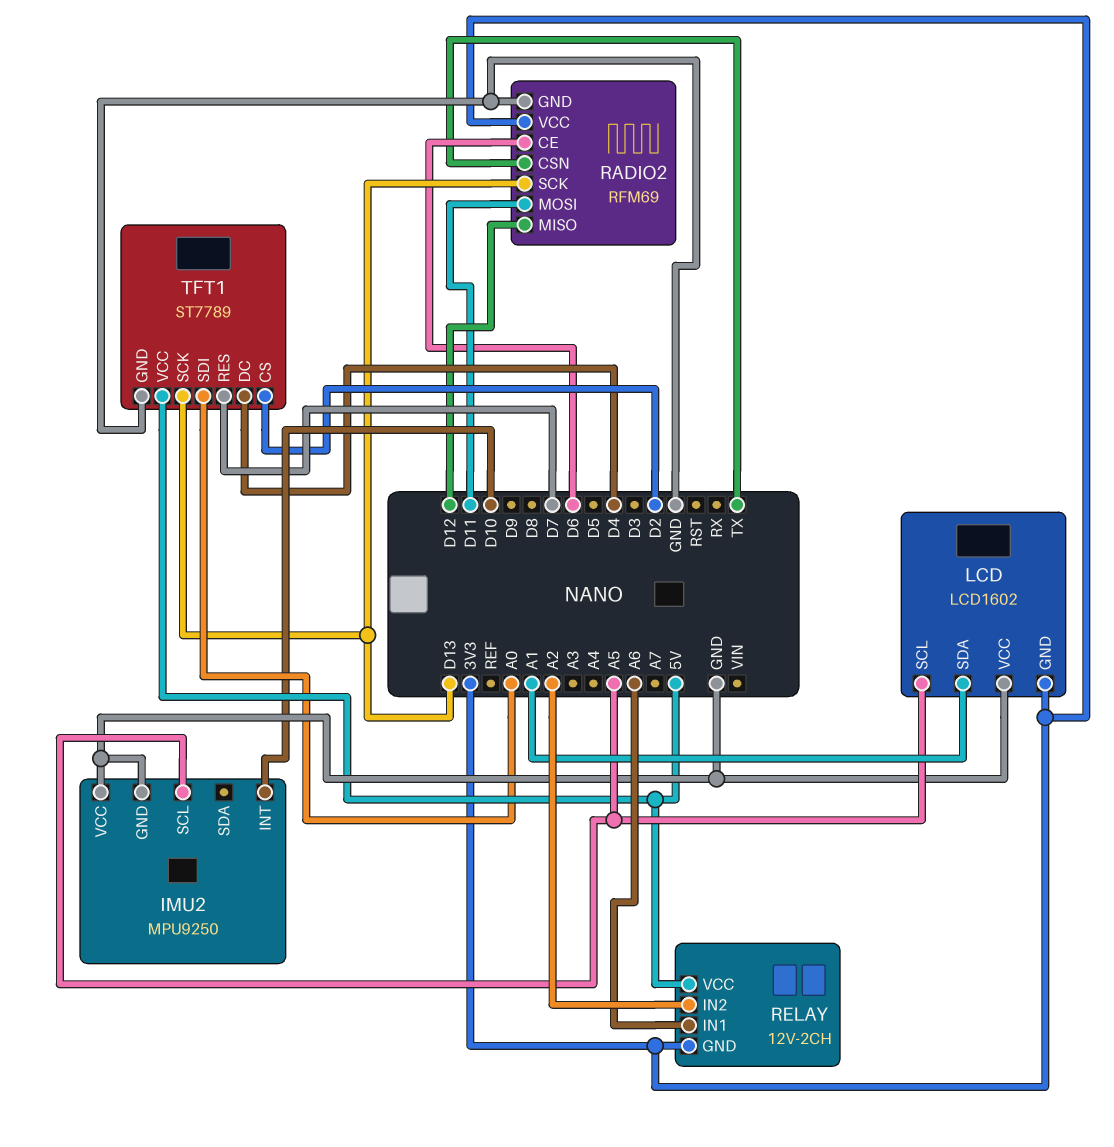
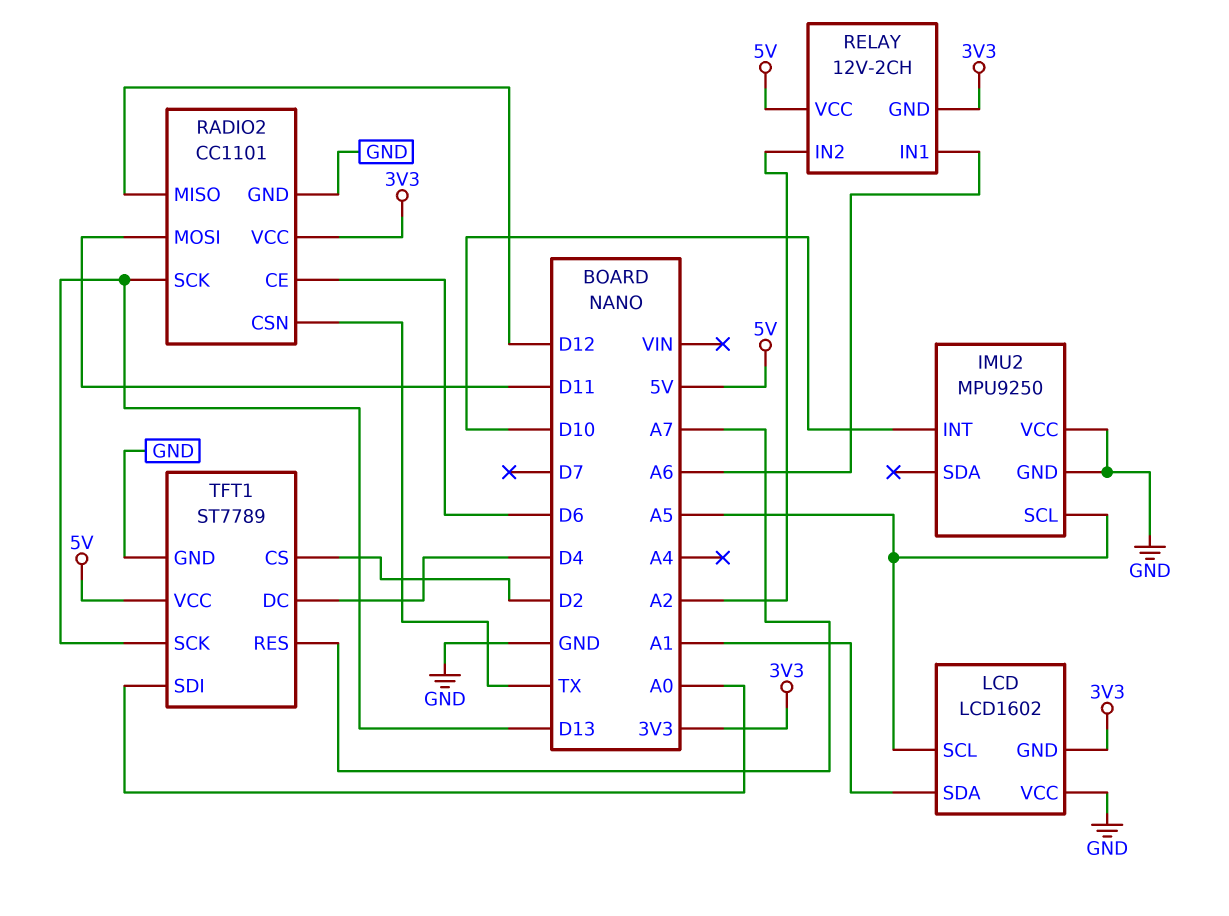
RADIO2: RFM69 -> CC1101
TFT1 pin RES: D7 -> A7

